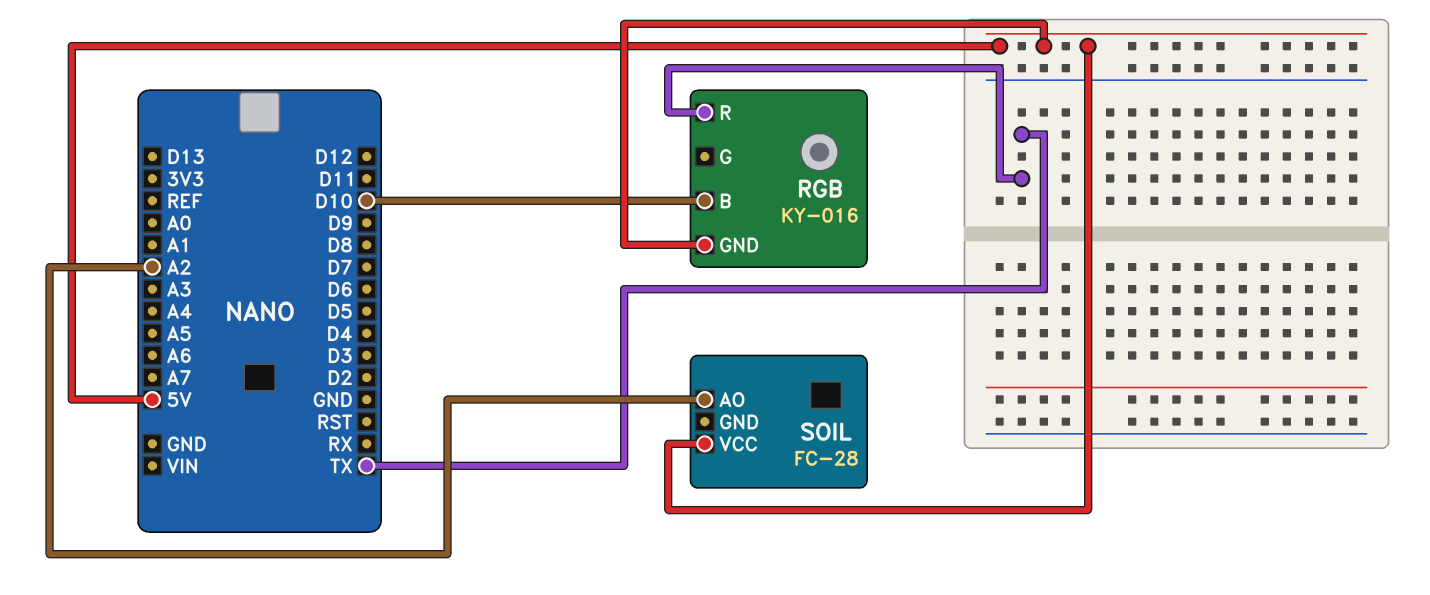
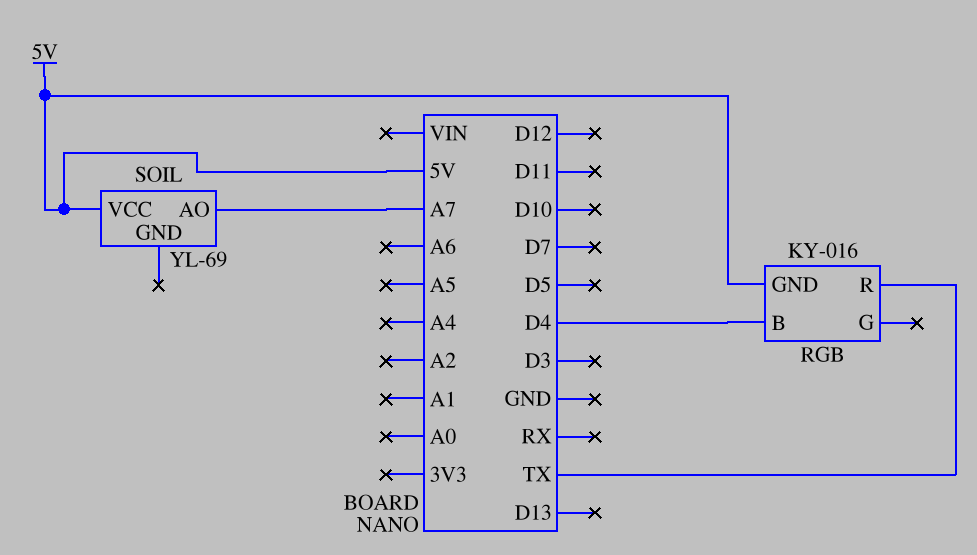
RGB pin B: D10 -> D4
SOIL: FC-28 -> YL-69
SOIL pin AO: A2 -> A7

